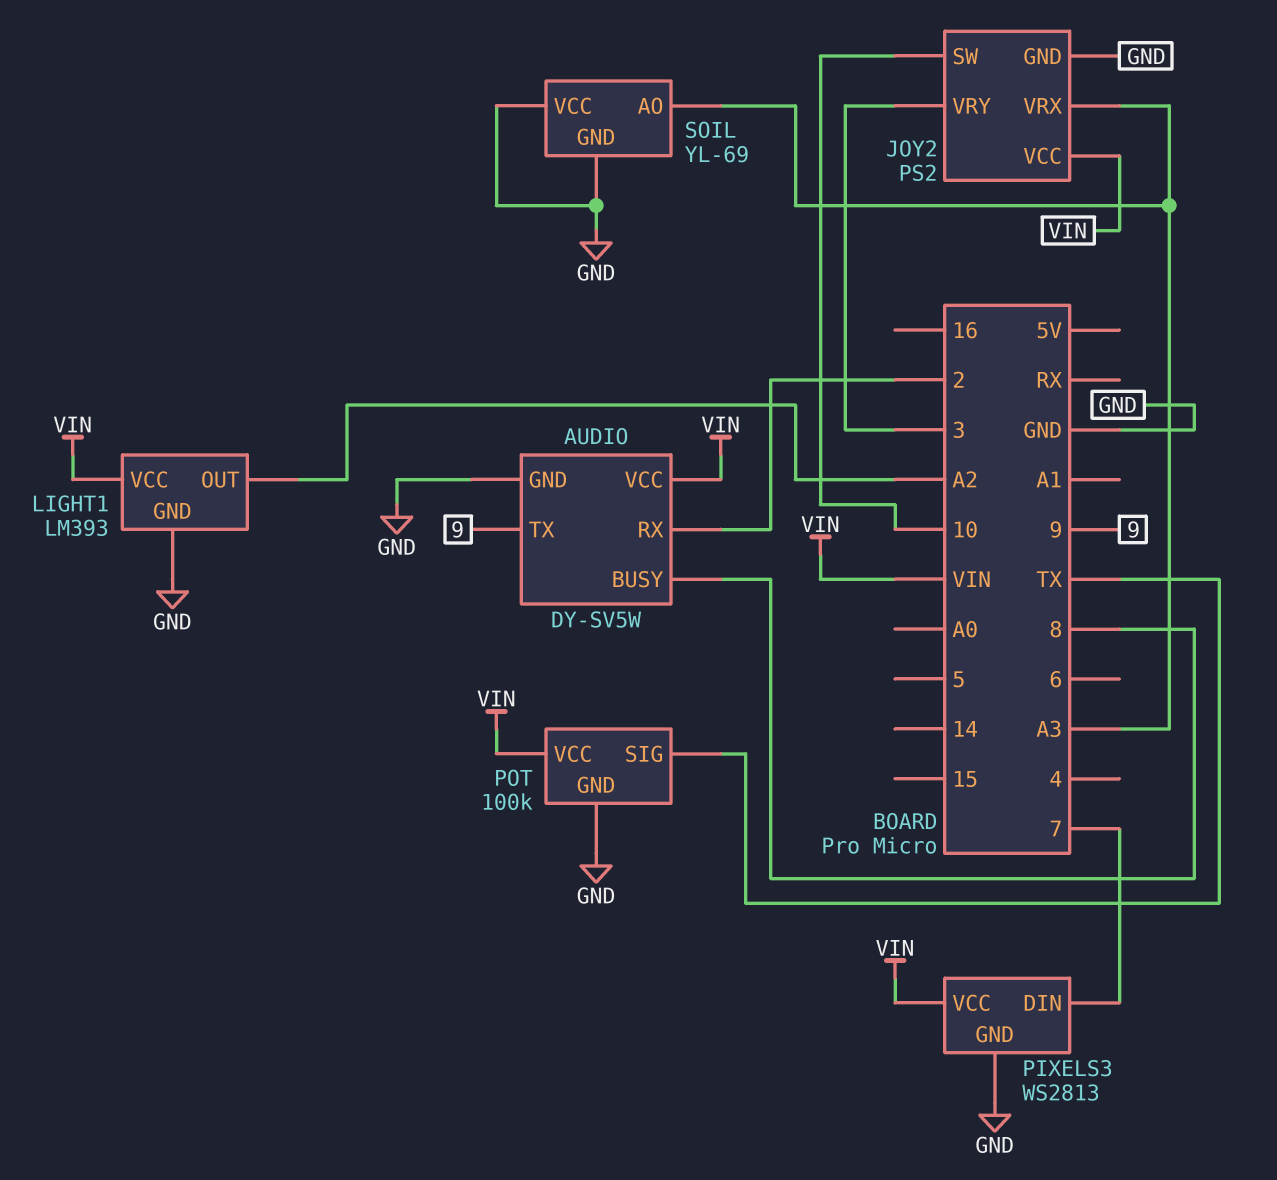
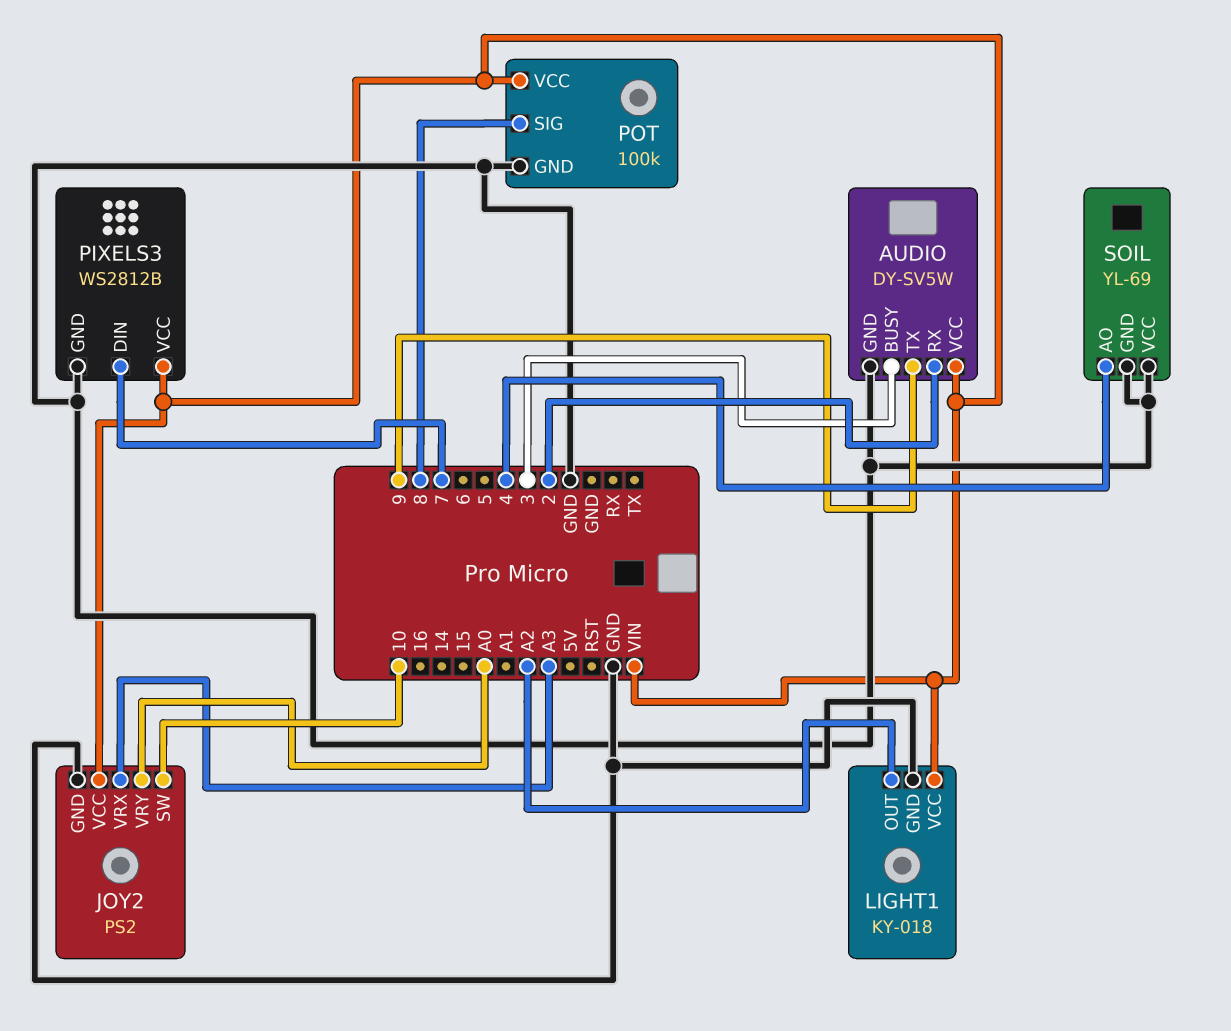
AUDIO pin BUSY: 8 -> 3
JOY2 pin VRY: 3 -> A0
LIGHT1: LM393 -> KY-018
PIXELS3: WS2813 -> WS2812B
POT pin SIG: TX -> 8
SOIL pin AO: A3 -> 4

